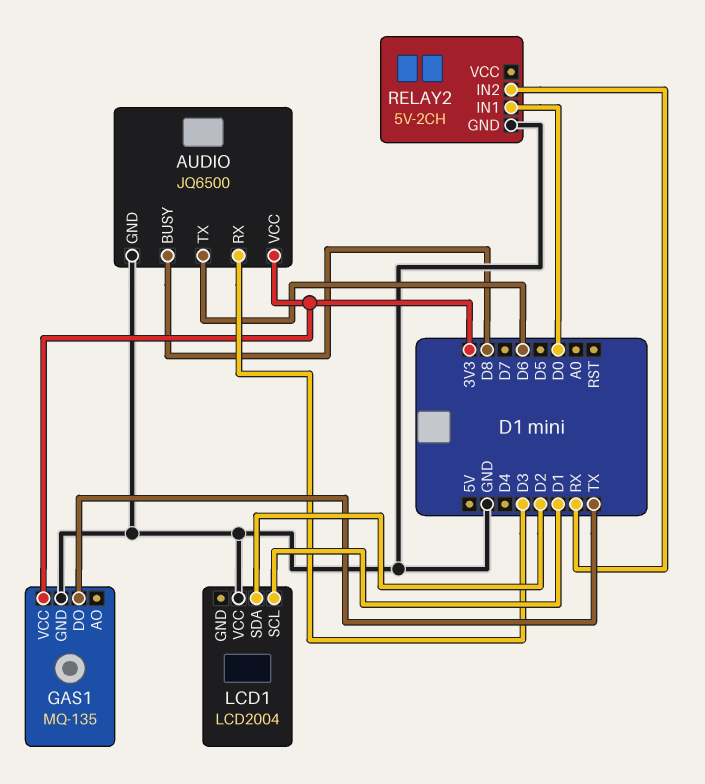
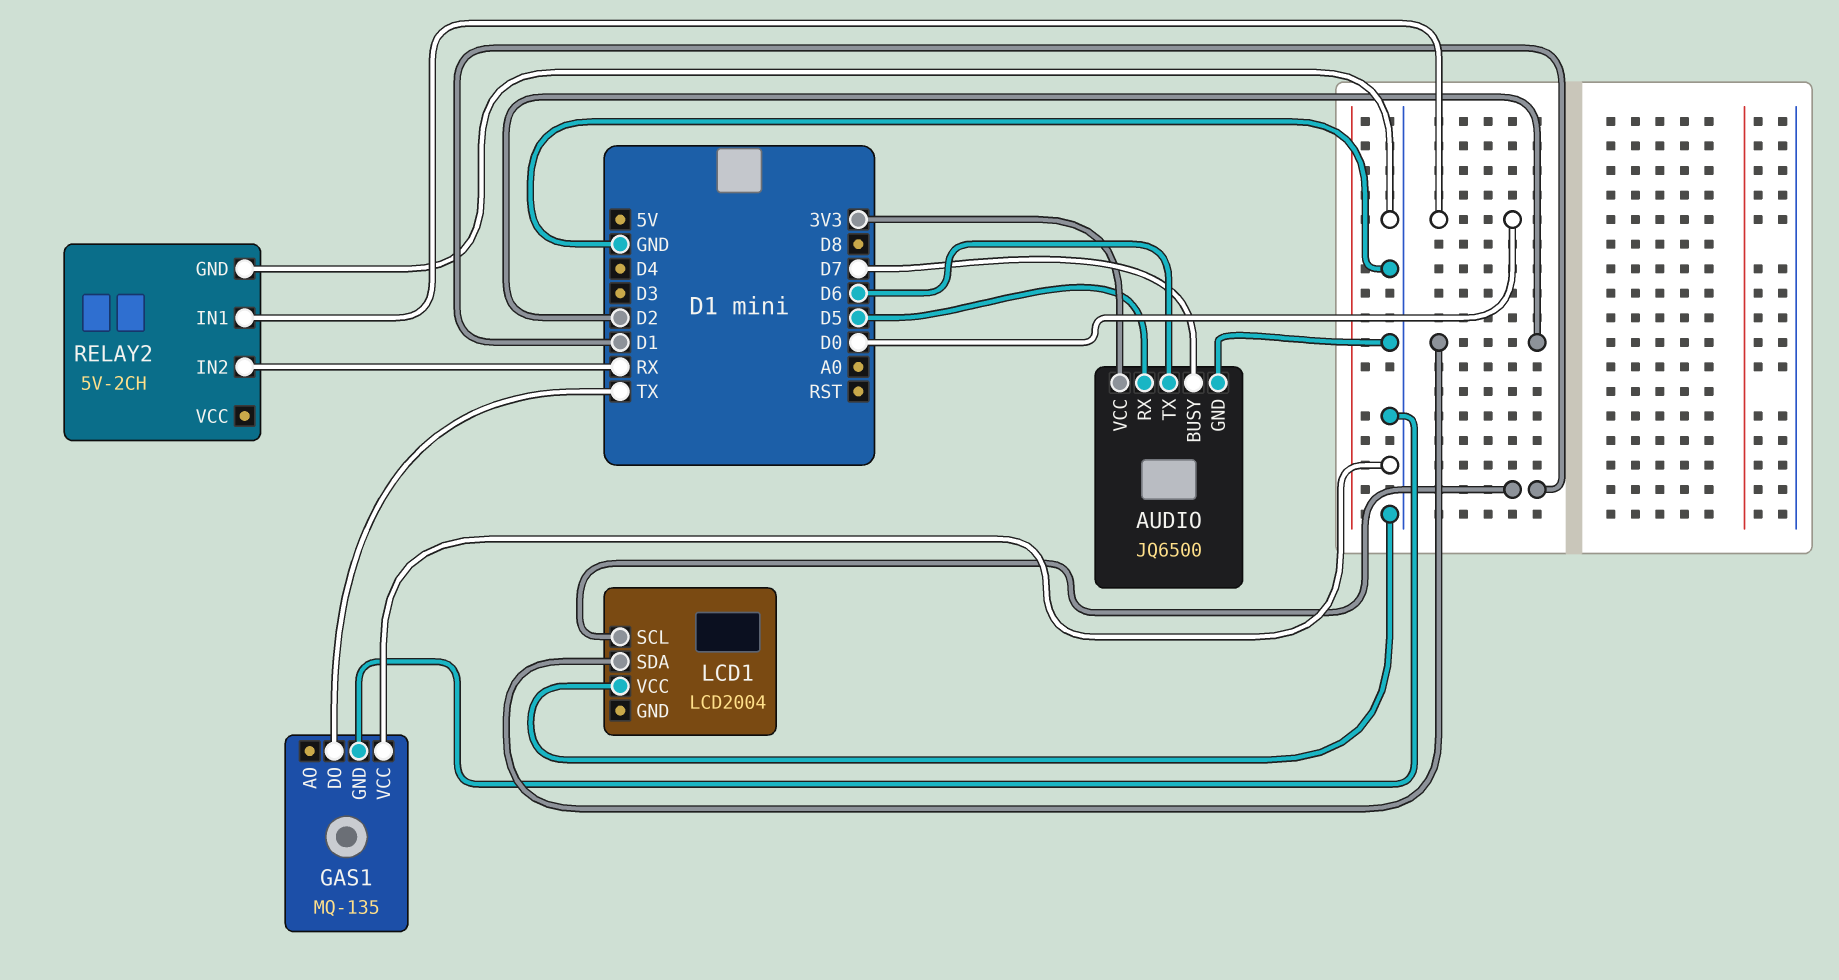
AUDIO pin BUSY: D8 -> D7
AUDIO pin RX: D3 -> D5
GAS1 pin VCC: 3V3 -> GND

